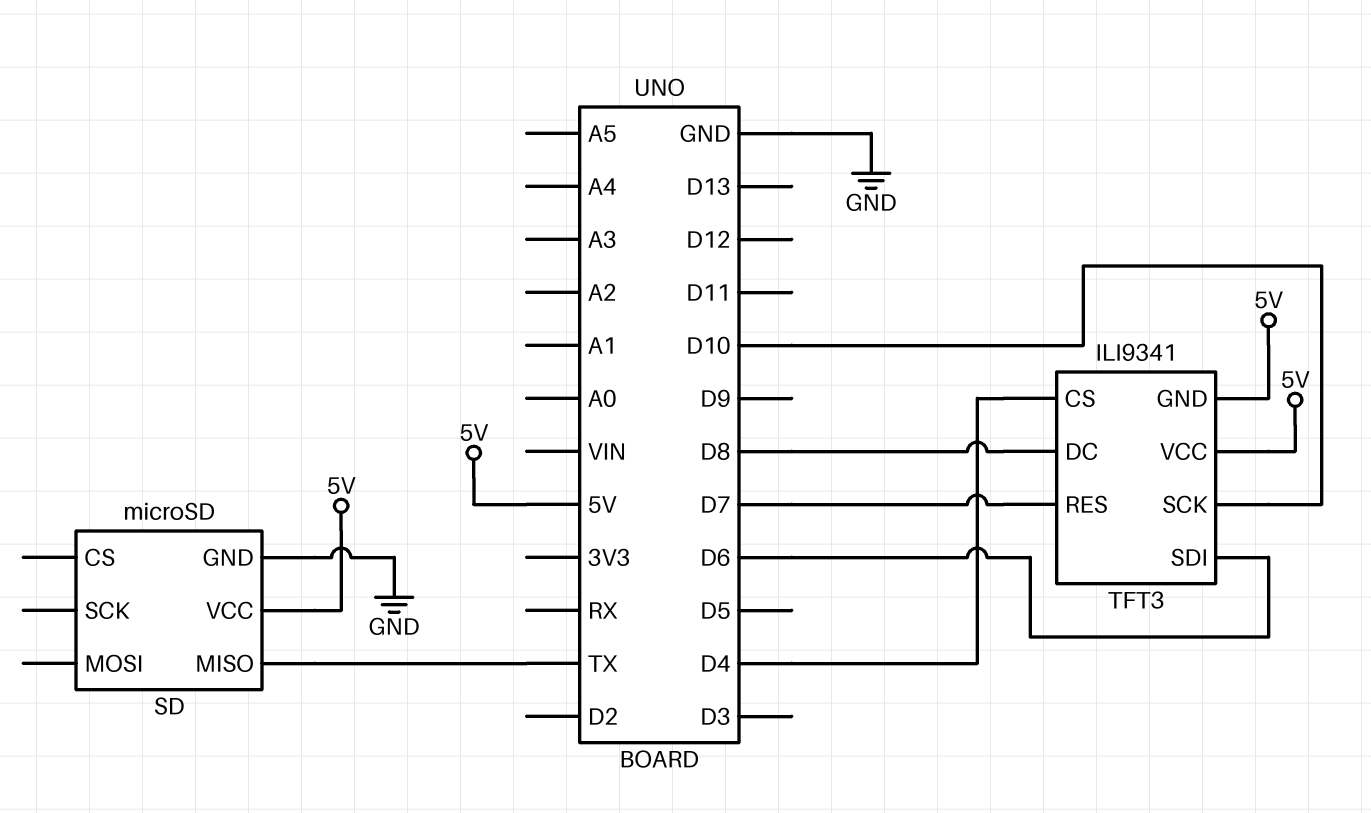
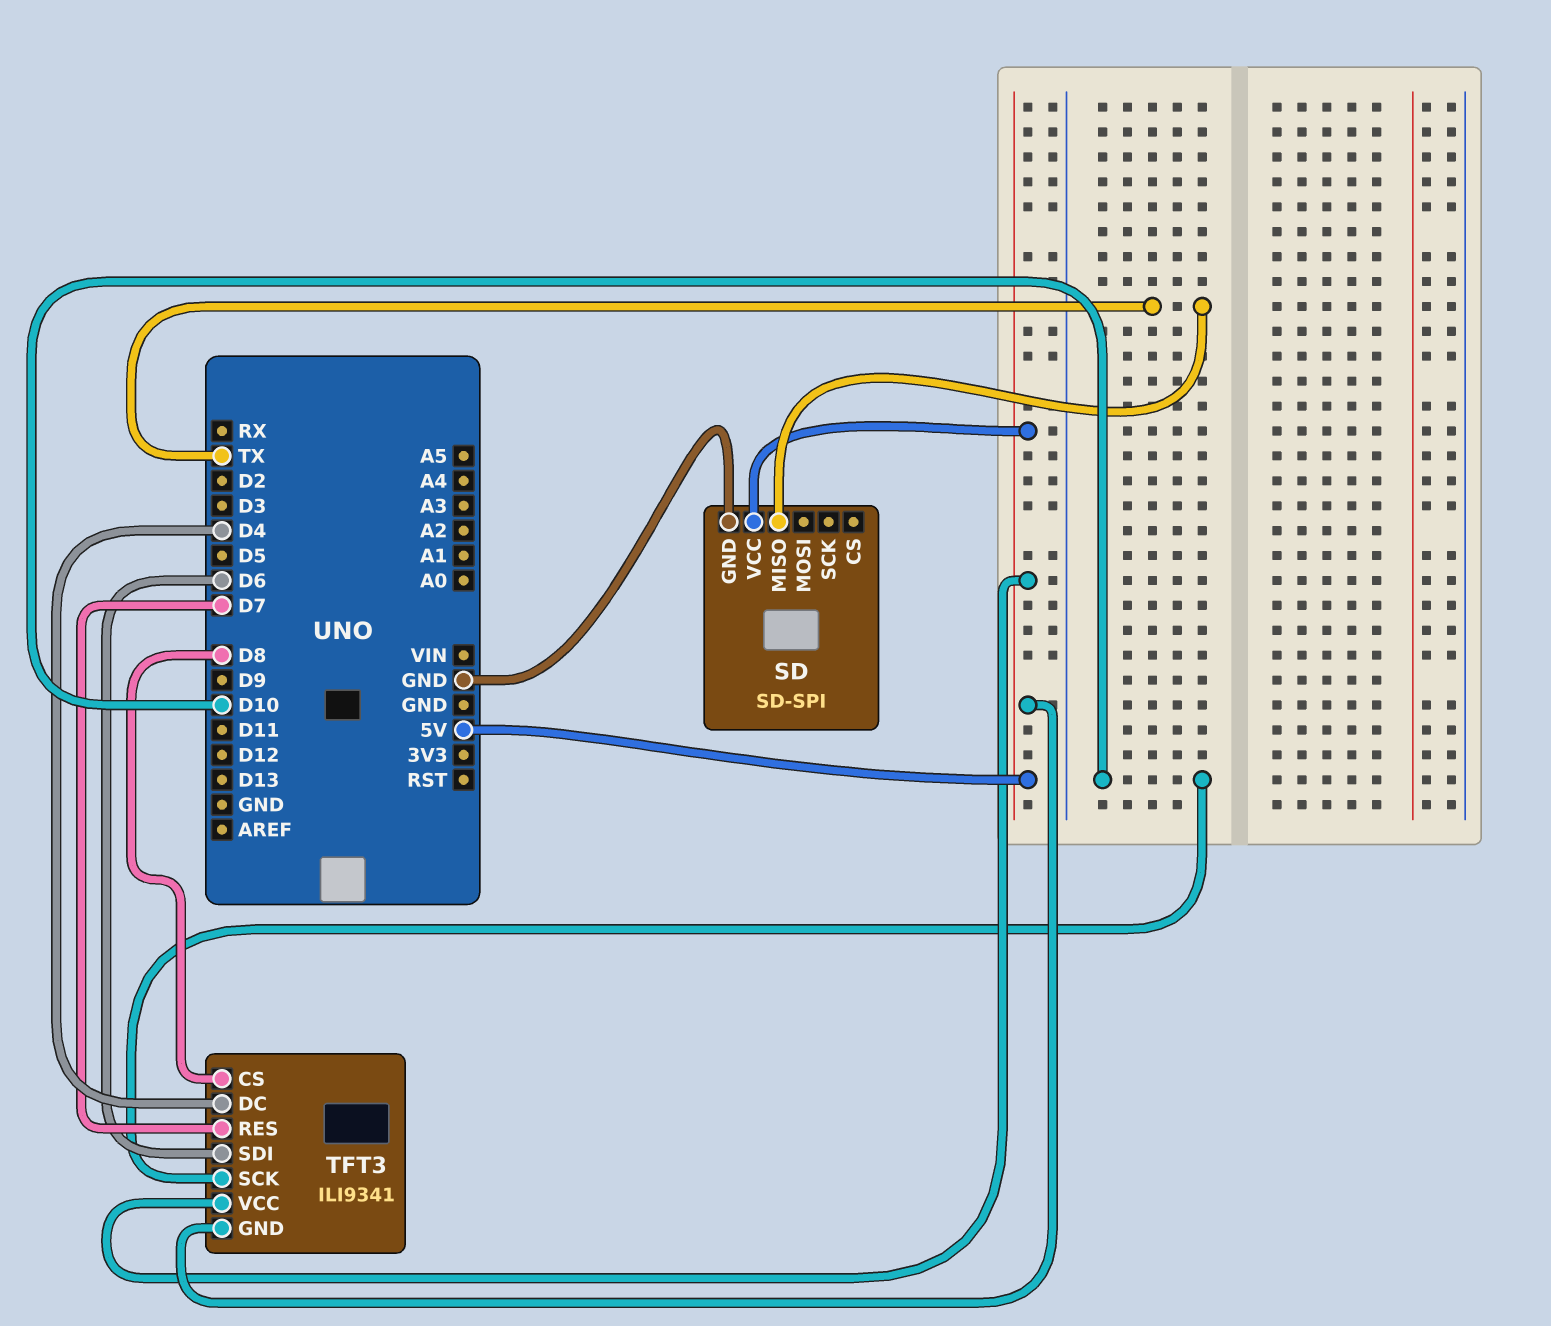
SD: microSD -> SD-SPI
TFT3 pin CS: D4 -> D8
TFT3 pin DC: D8 -> D4

